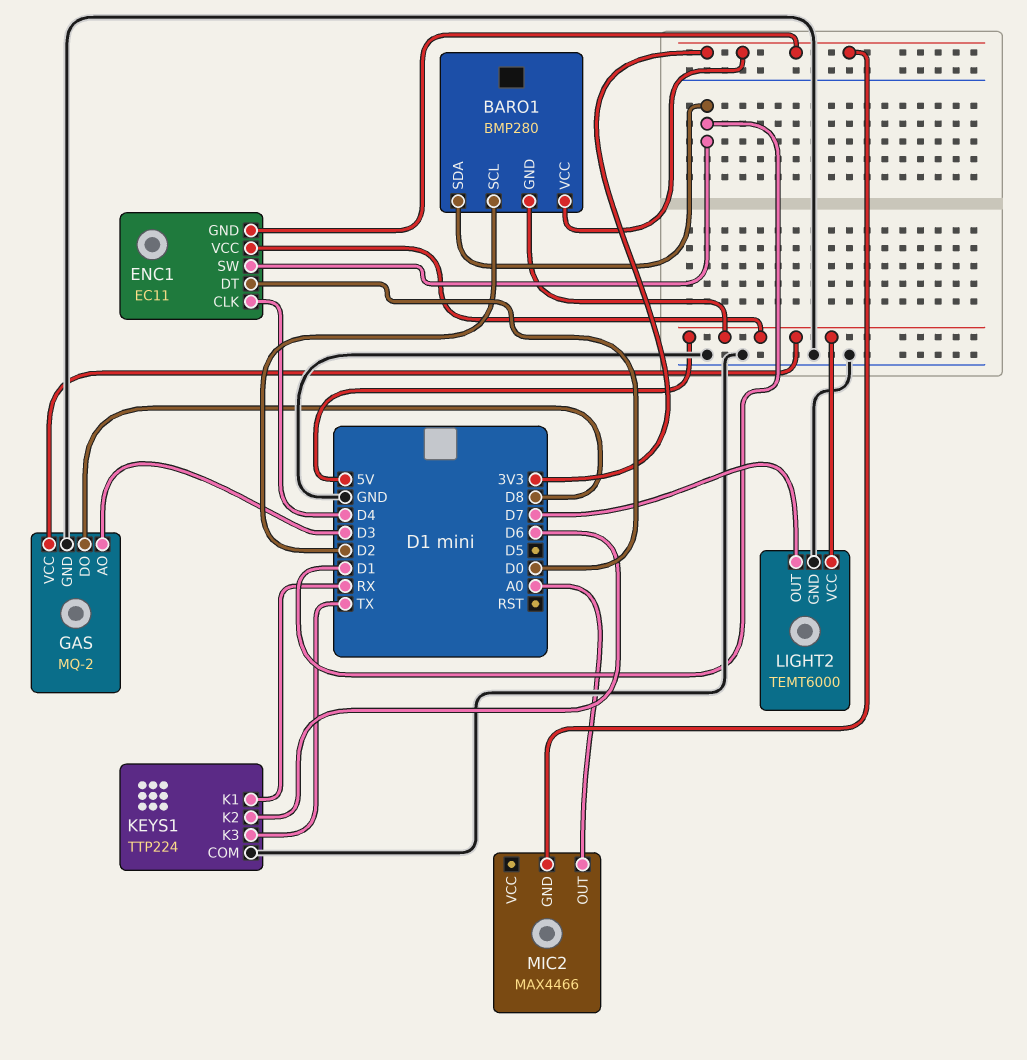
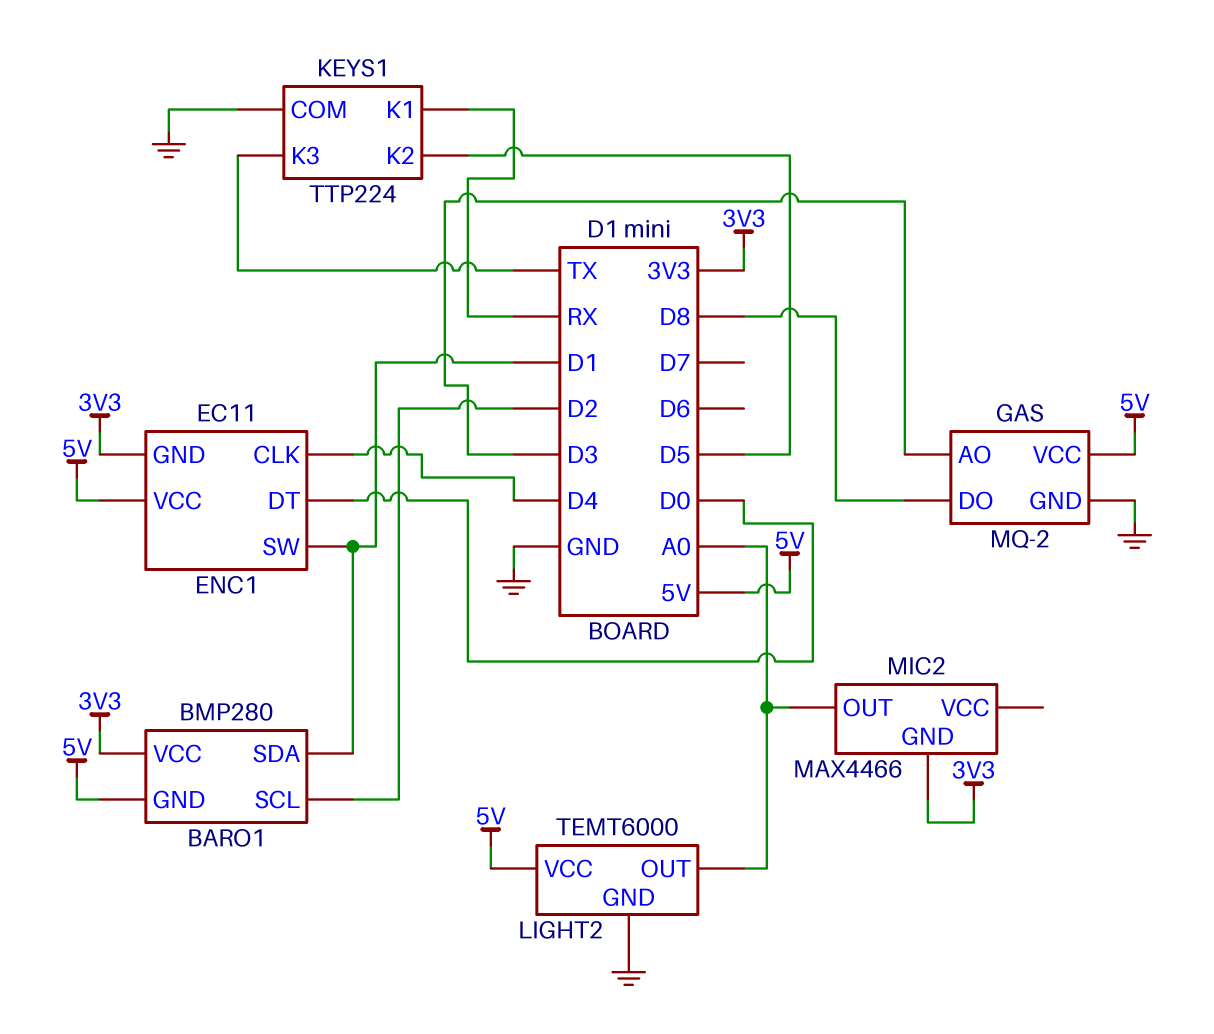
KEYS1 pin K2: D6 -> D5
LIGHT2 pin OUT: D7 -> A0

